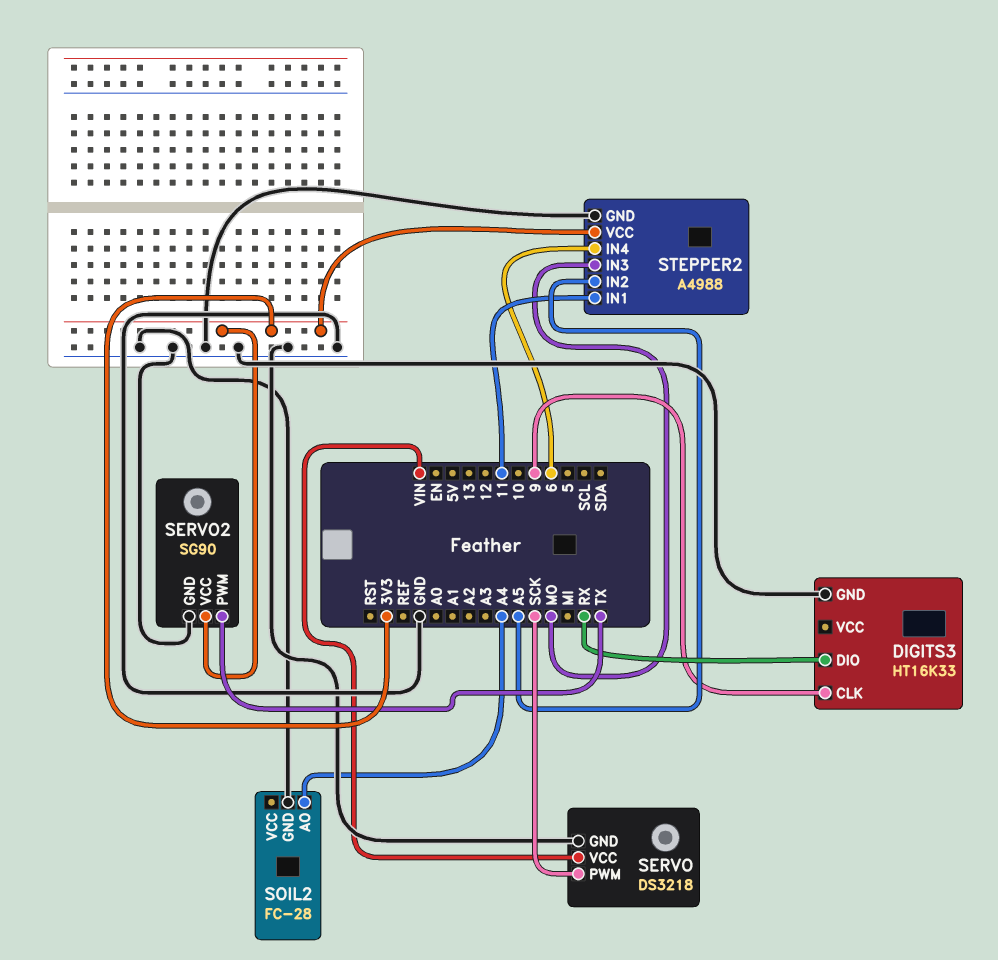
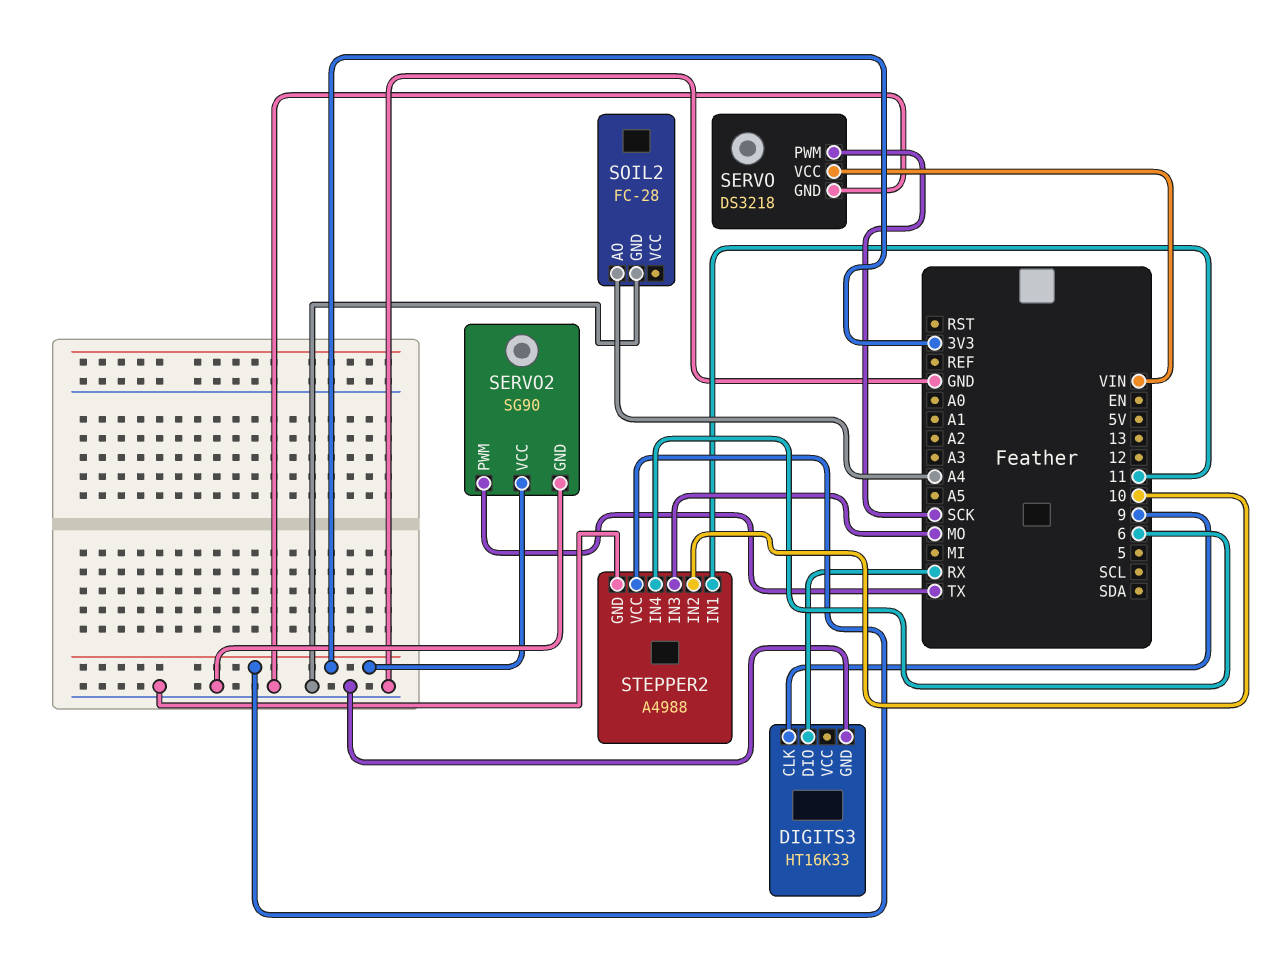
STEPPER2 pin IN2: A5 -> 10

